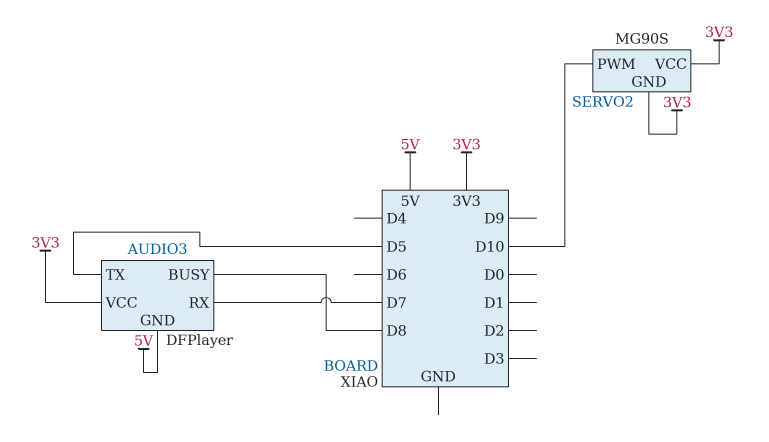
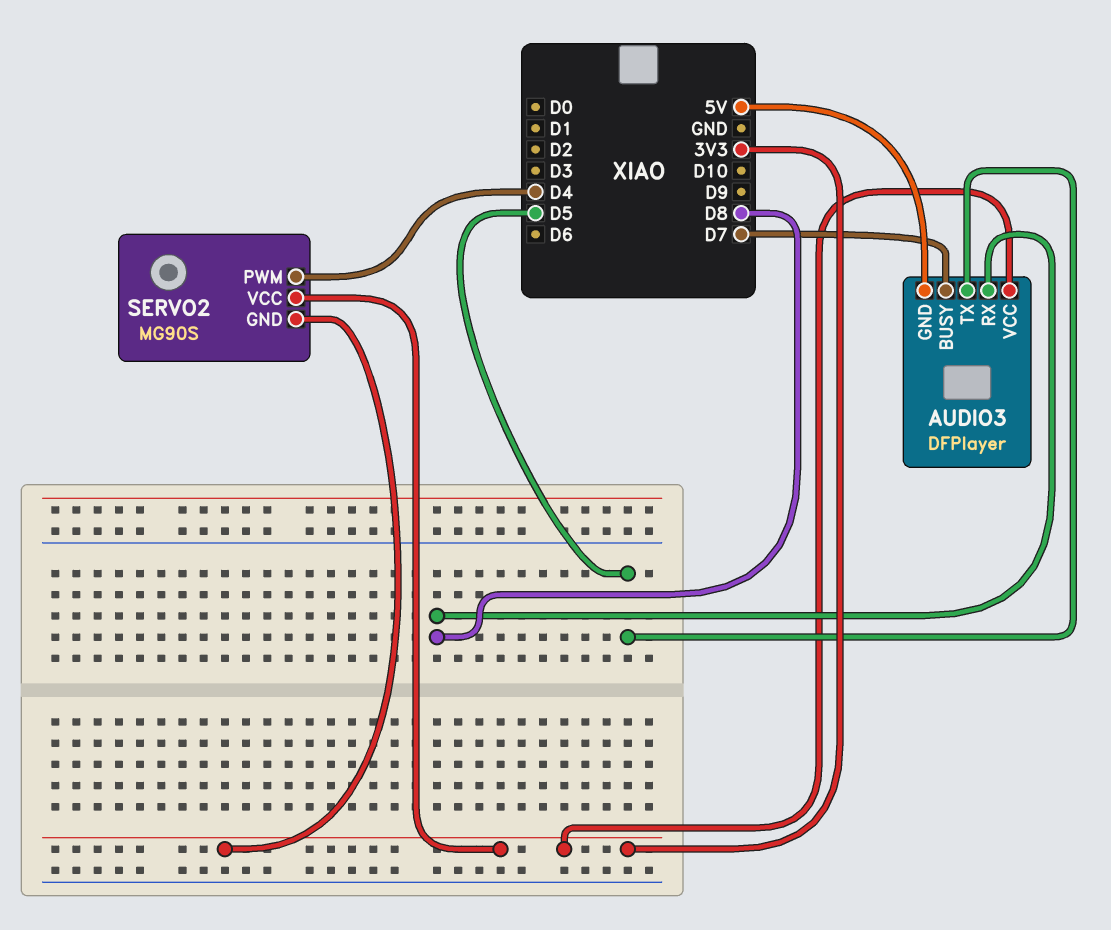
AUDIO3 pin BUSY: D8 -> D7
AUDIO3 pin RX: D7 -> D8
SERVO2 pin PWM: D10 -> D4

